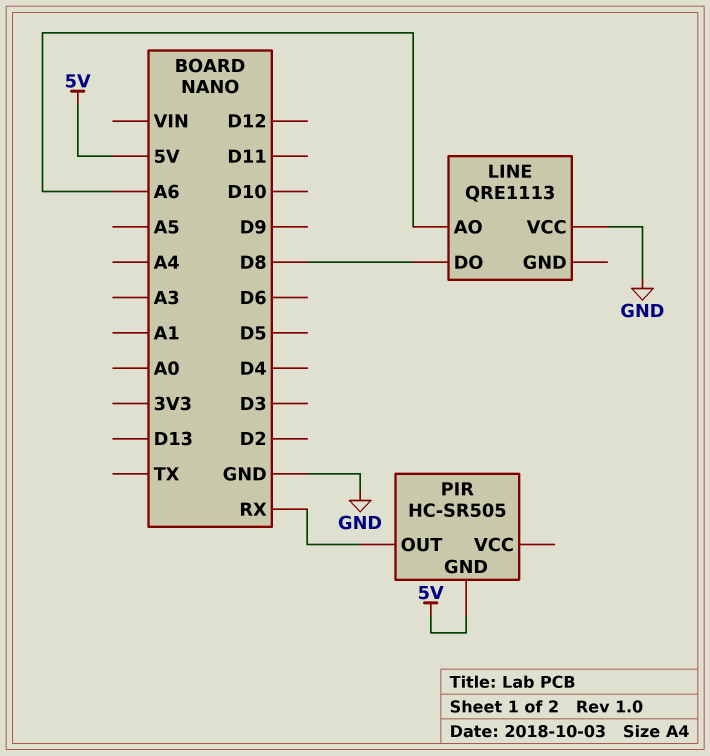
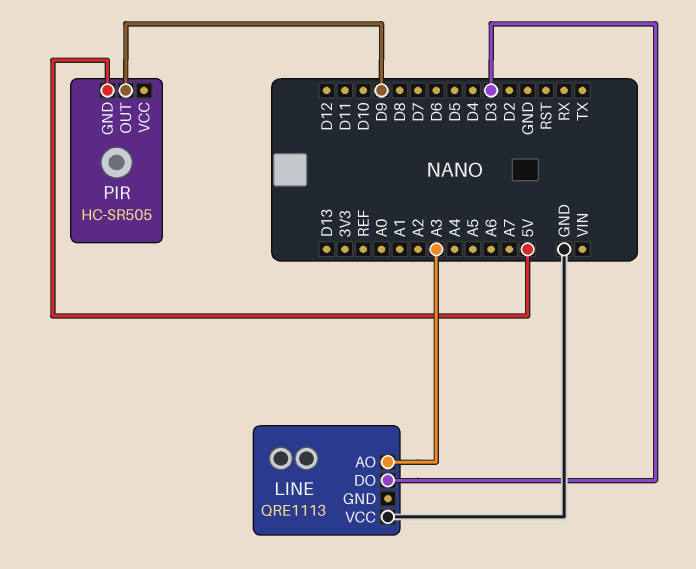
LINE pin AO: A6 -> A3
LINE pin DO: D8 -> D3
PIR pin OUT: RX -> D9

